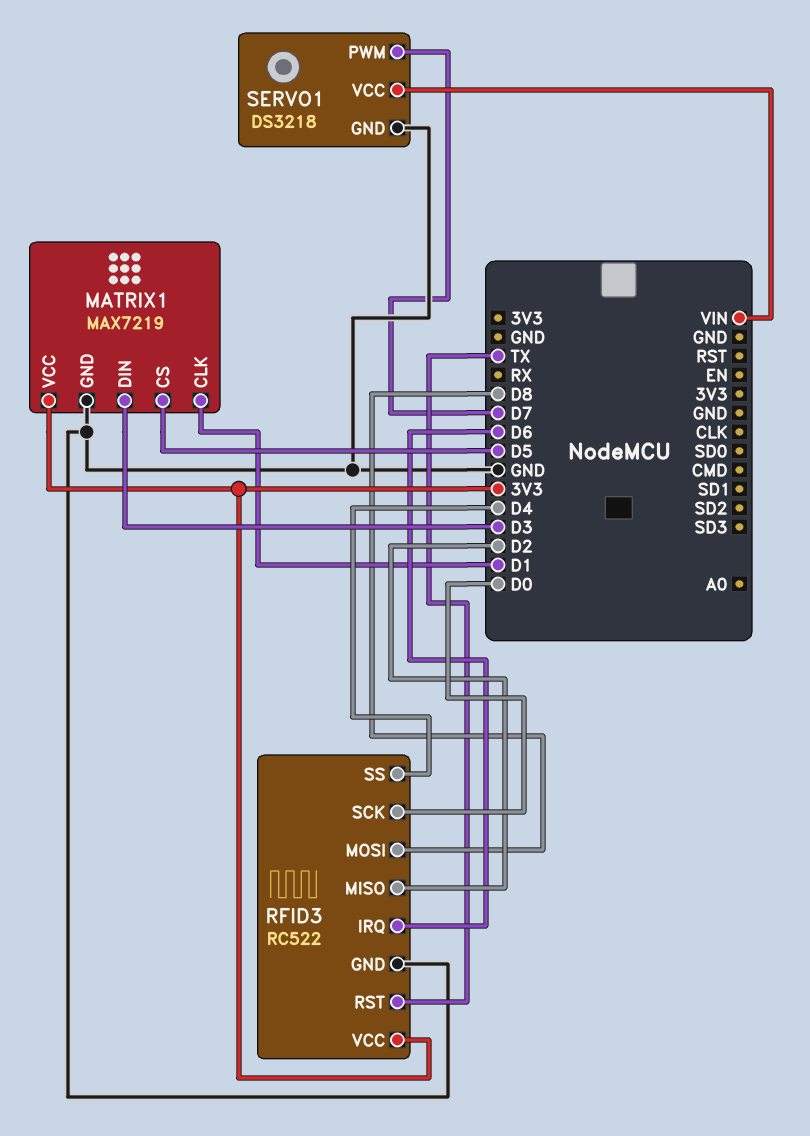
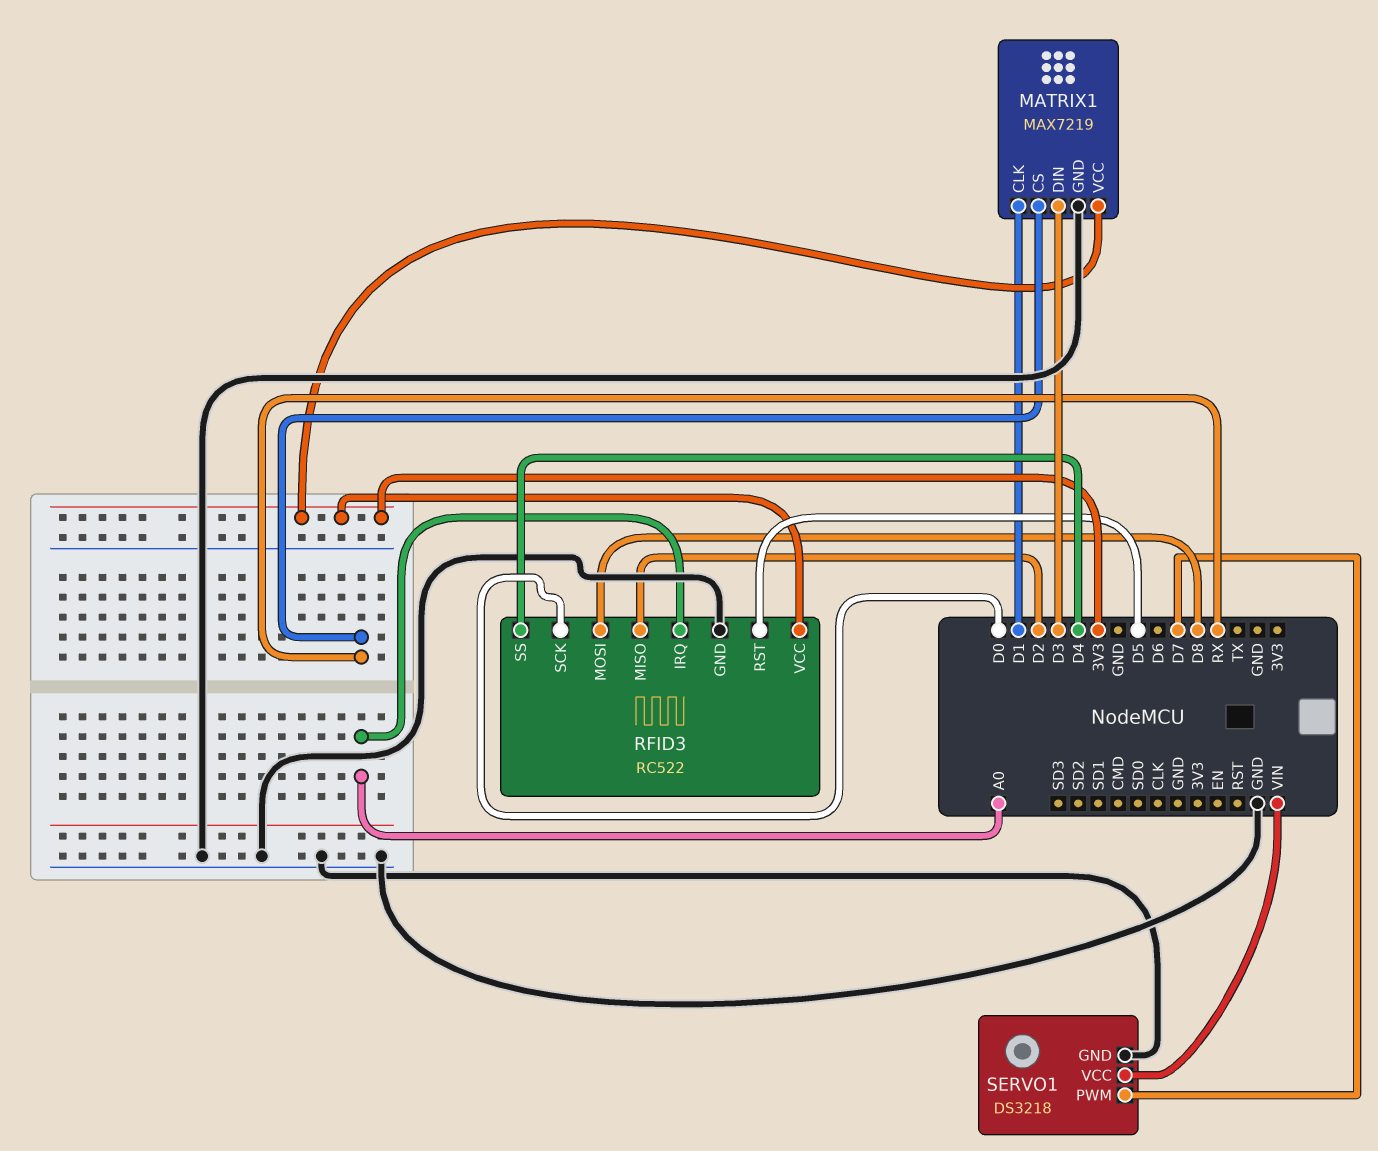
MATRIX1 pin CS: D5 -> RX
RFID3 pin IRQ: D6 -> A0
RFID3 pin RST: TX -> D5

